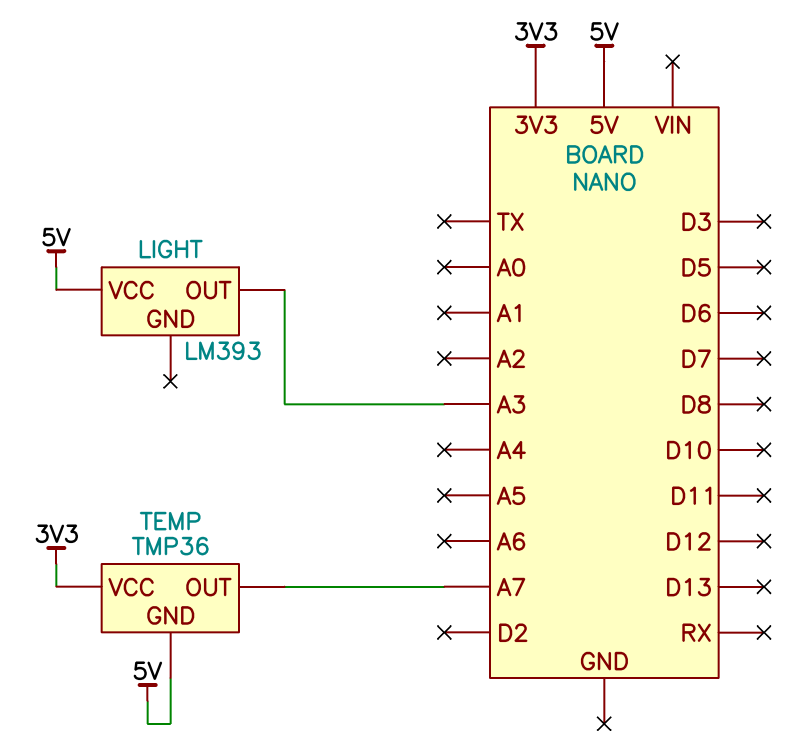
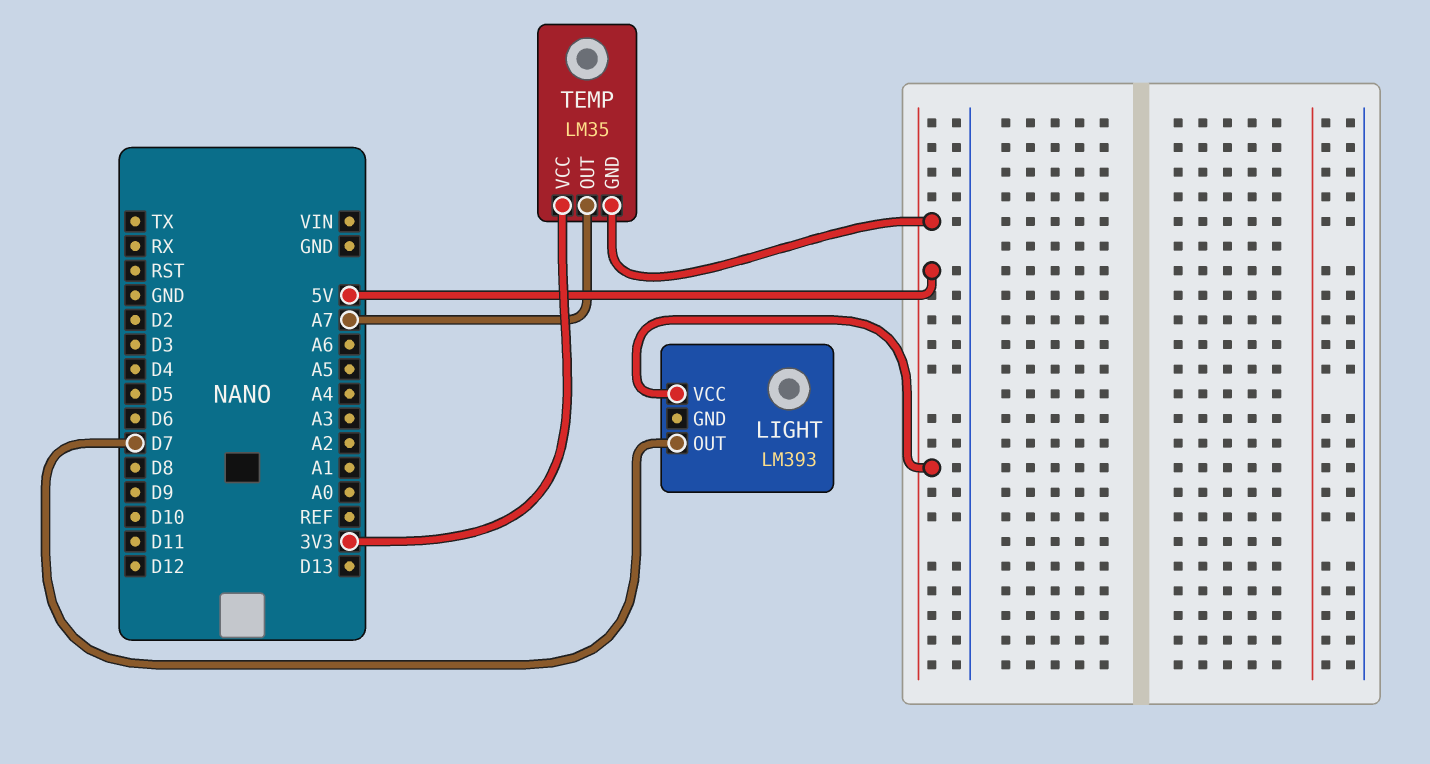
LIGHT pin OUT: A3 -> D7
TEMP: TMP36 -> LM35

